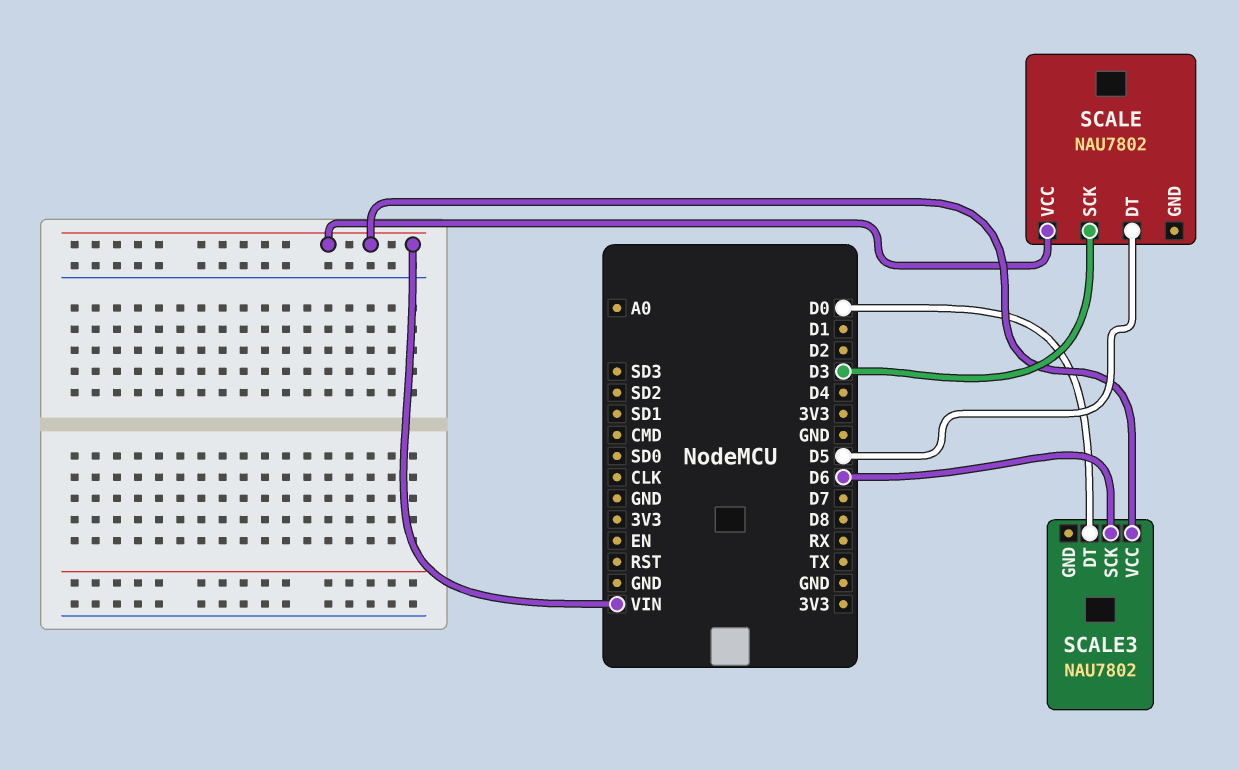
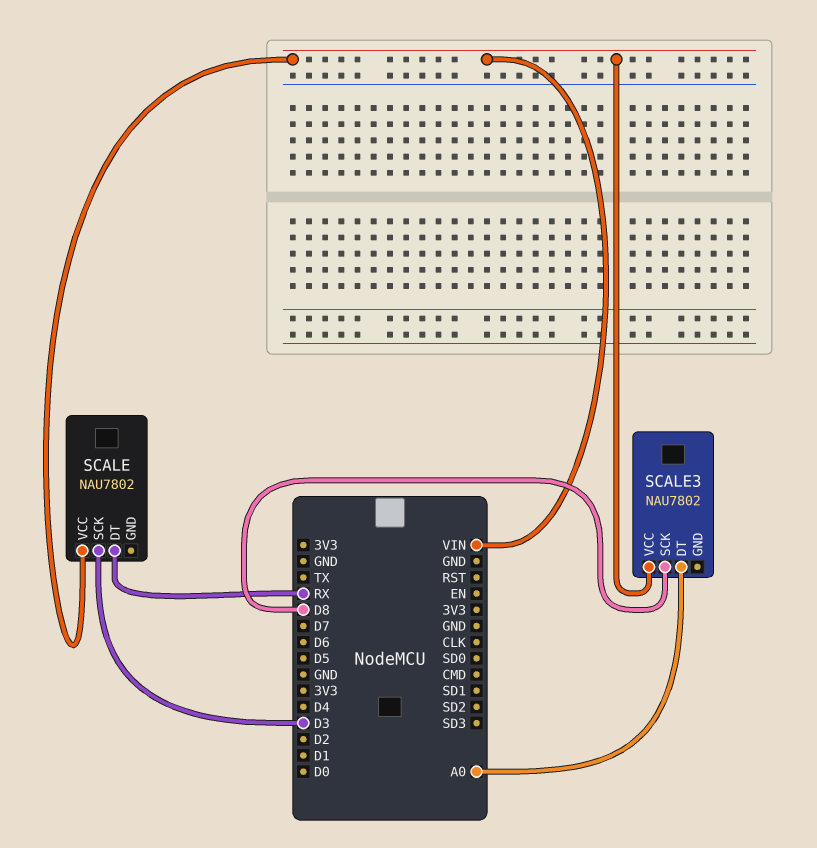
SCALE pin DT: D5 -> RX
SCALE3 pin DT: D0 -> A0
SCALE3 pin SCK: D6 -> D8

